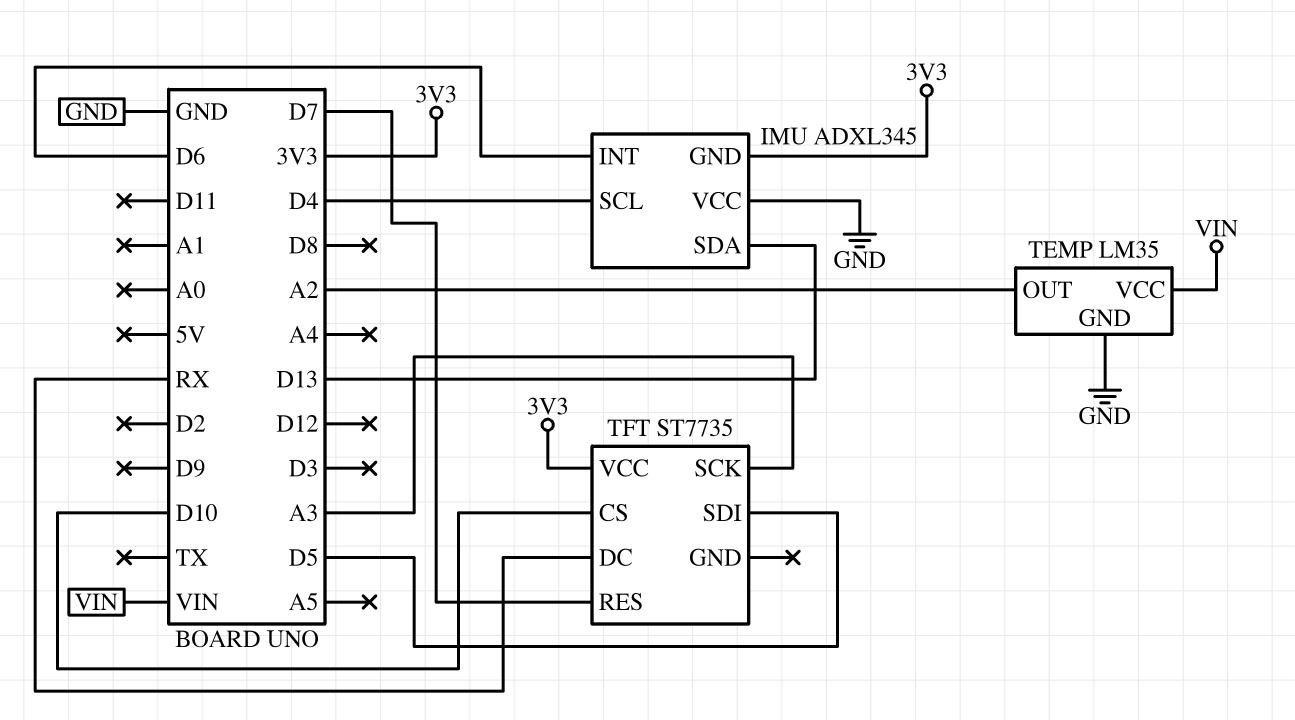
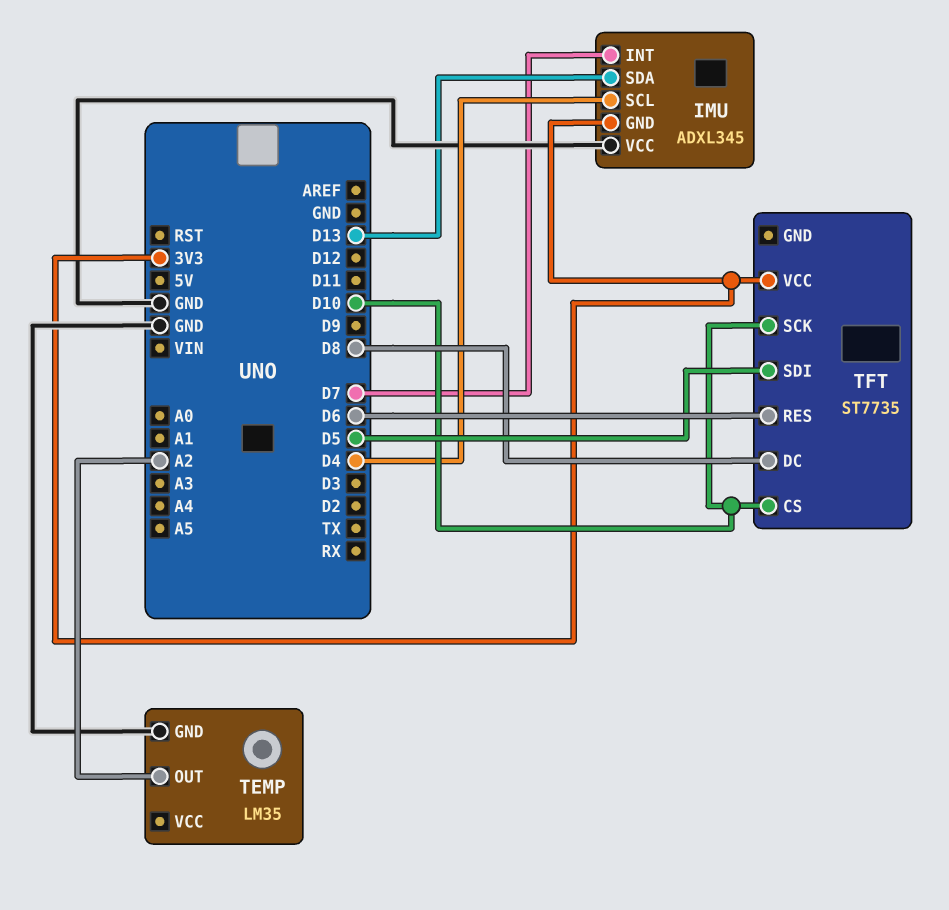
IMU pin INT: D6 -> D7
TEMP pin VCC: VIN -> none
TFT pin DC: RX -> D8
TFT pin RES: D7 -> D6
TFT pin SCK: A3 -> D10

